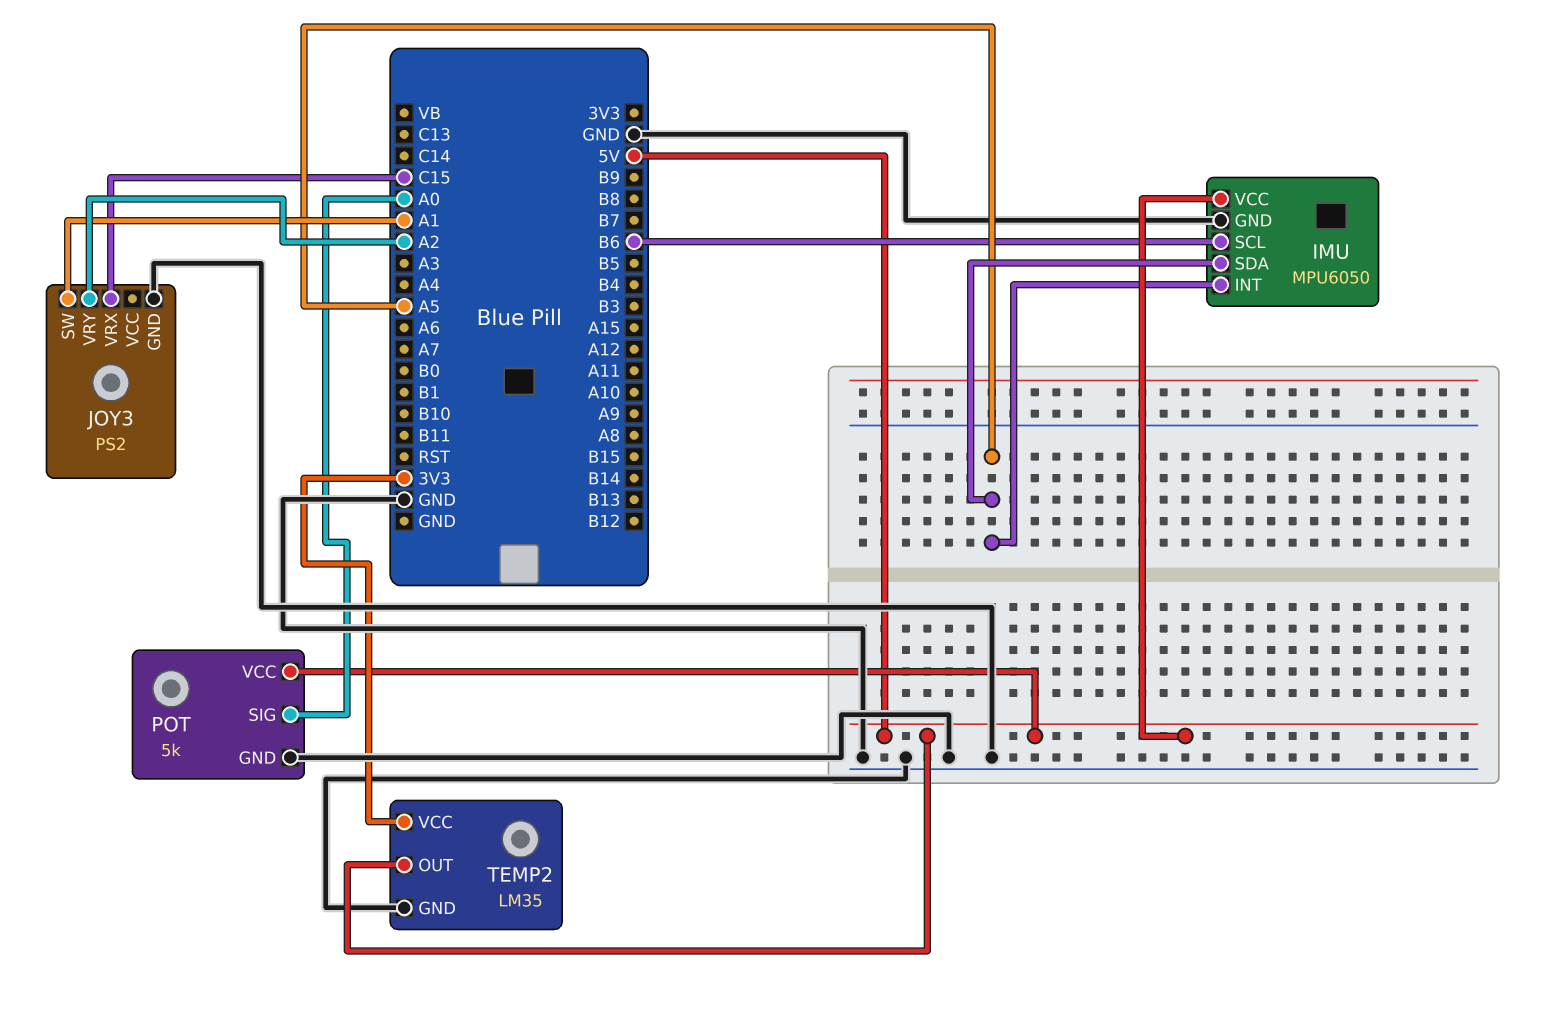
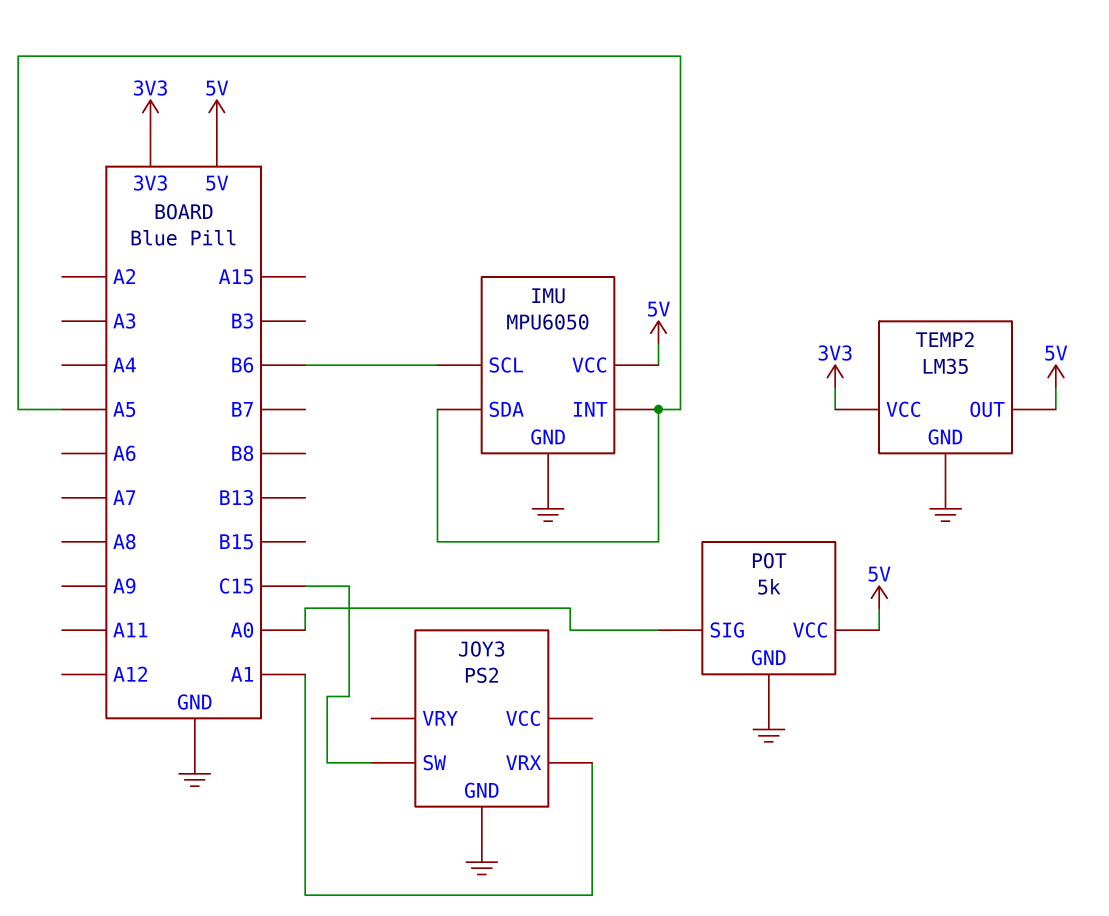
JOY3 pin SW: A1 -> C15
JOY3 pin VRX: C15 -> A1
JOY3 pin VRY: A2 -> none

